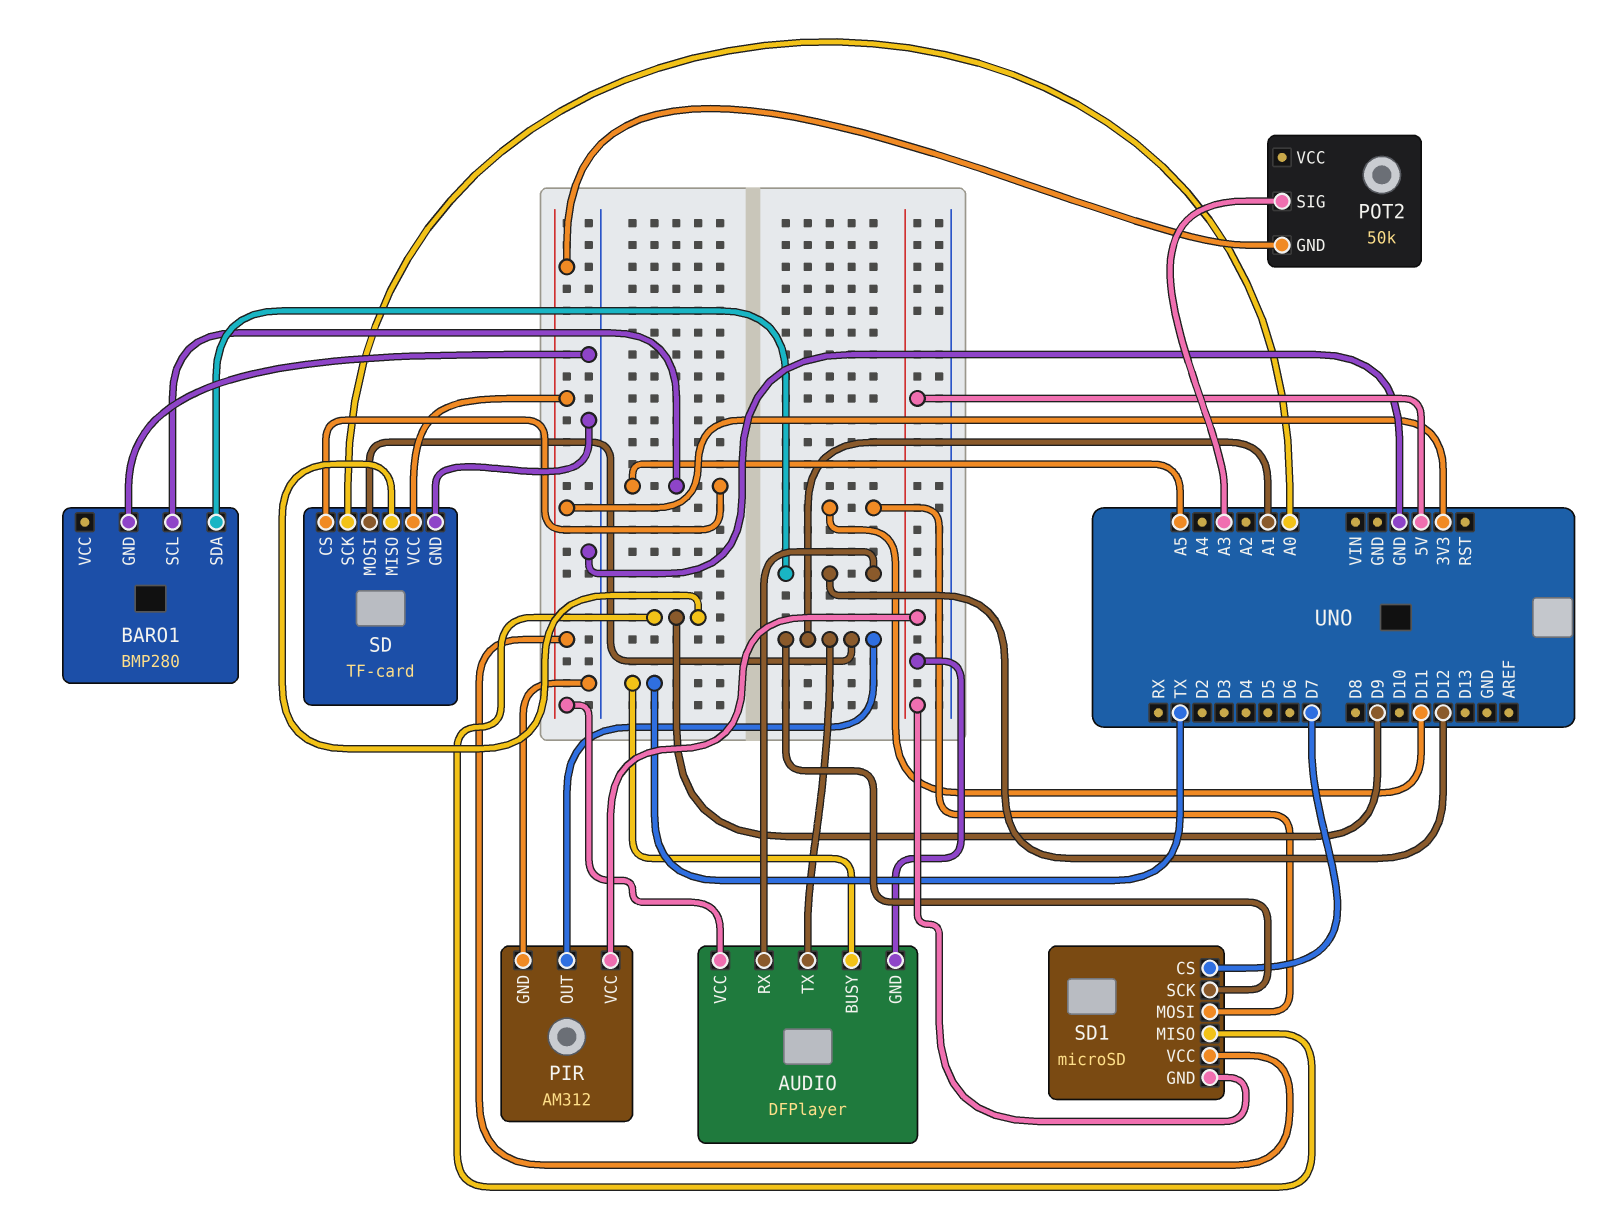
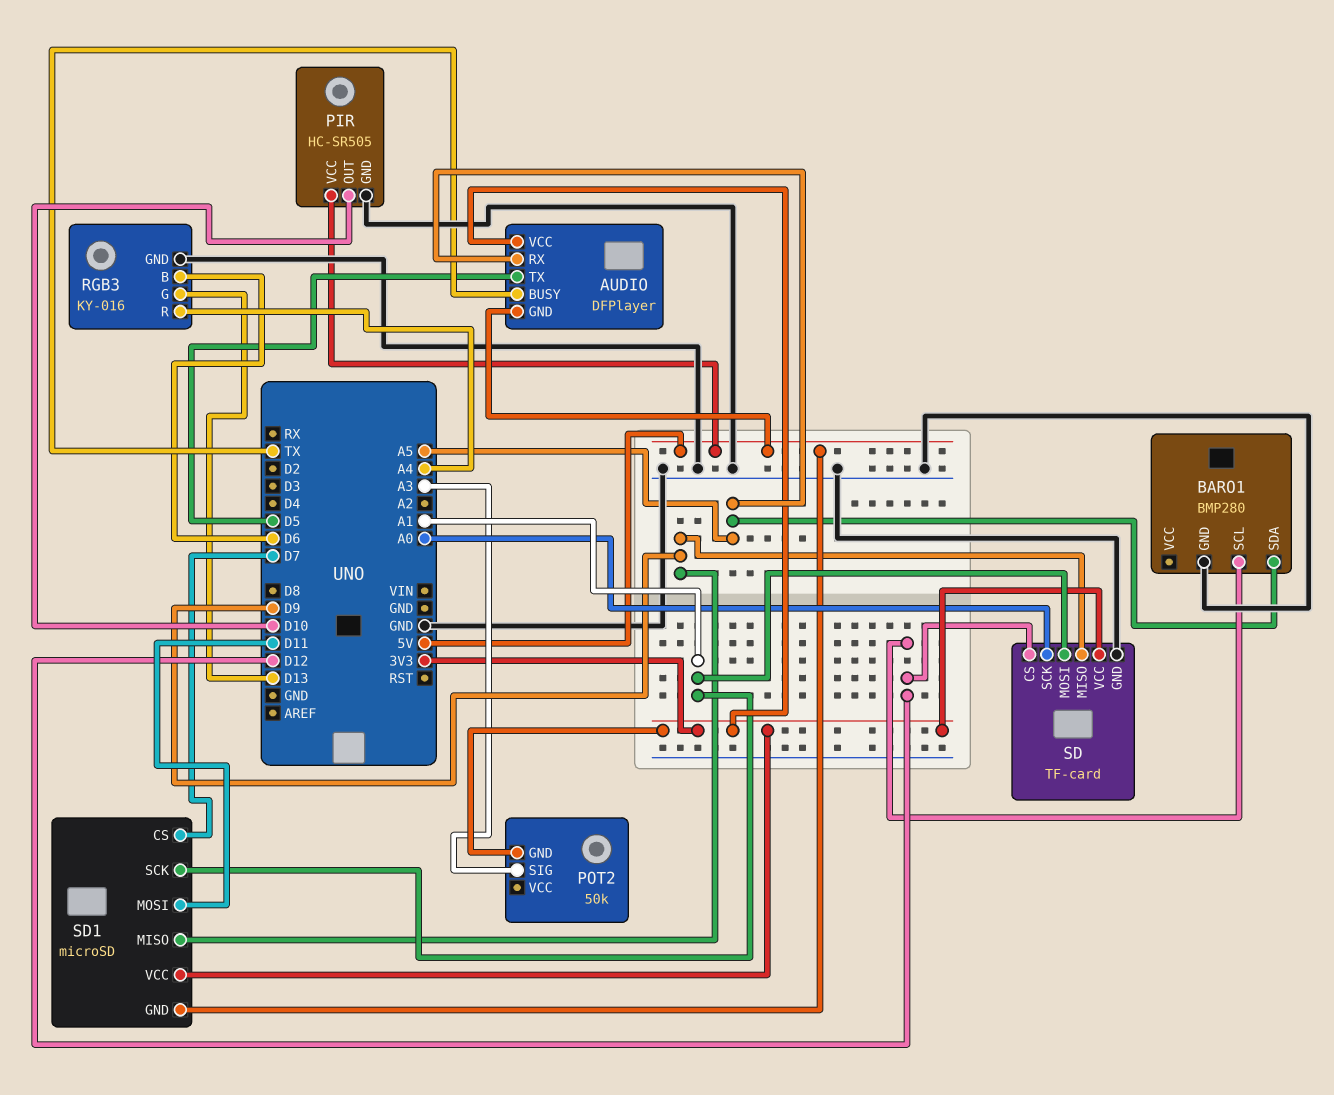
AUDIO pin RX: D12 -> A5
AUDIO pin TX: A1 -> D5
BARO1 pin SCL: A5 -> D12
BARO1 pin SDA: D12 -> A5
PIR: AM312 -> HC-SR505
PIR pin OUT: A1 -> D10
RGB3: none -> KY-016
RGB3 pin B: none -> D6
RGB3 pin G: none -> D13
RGB3 pin GND: none -> GND
RGB3 pin R: none -> A4
SD pin CS: A5 -> D12

